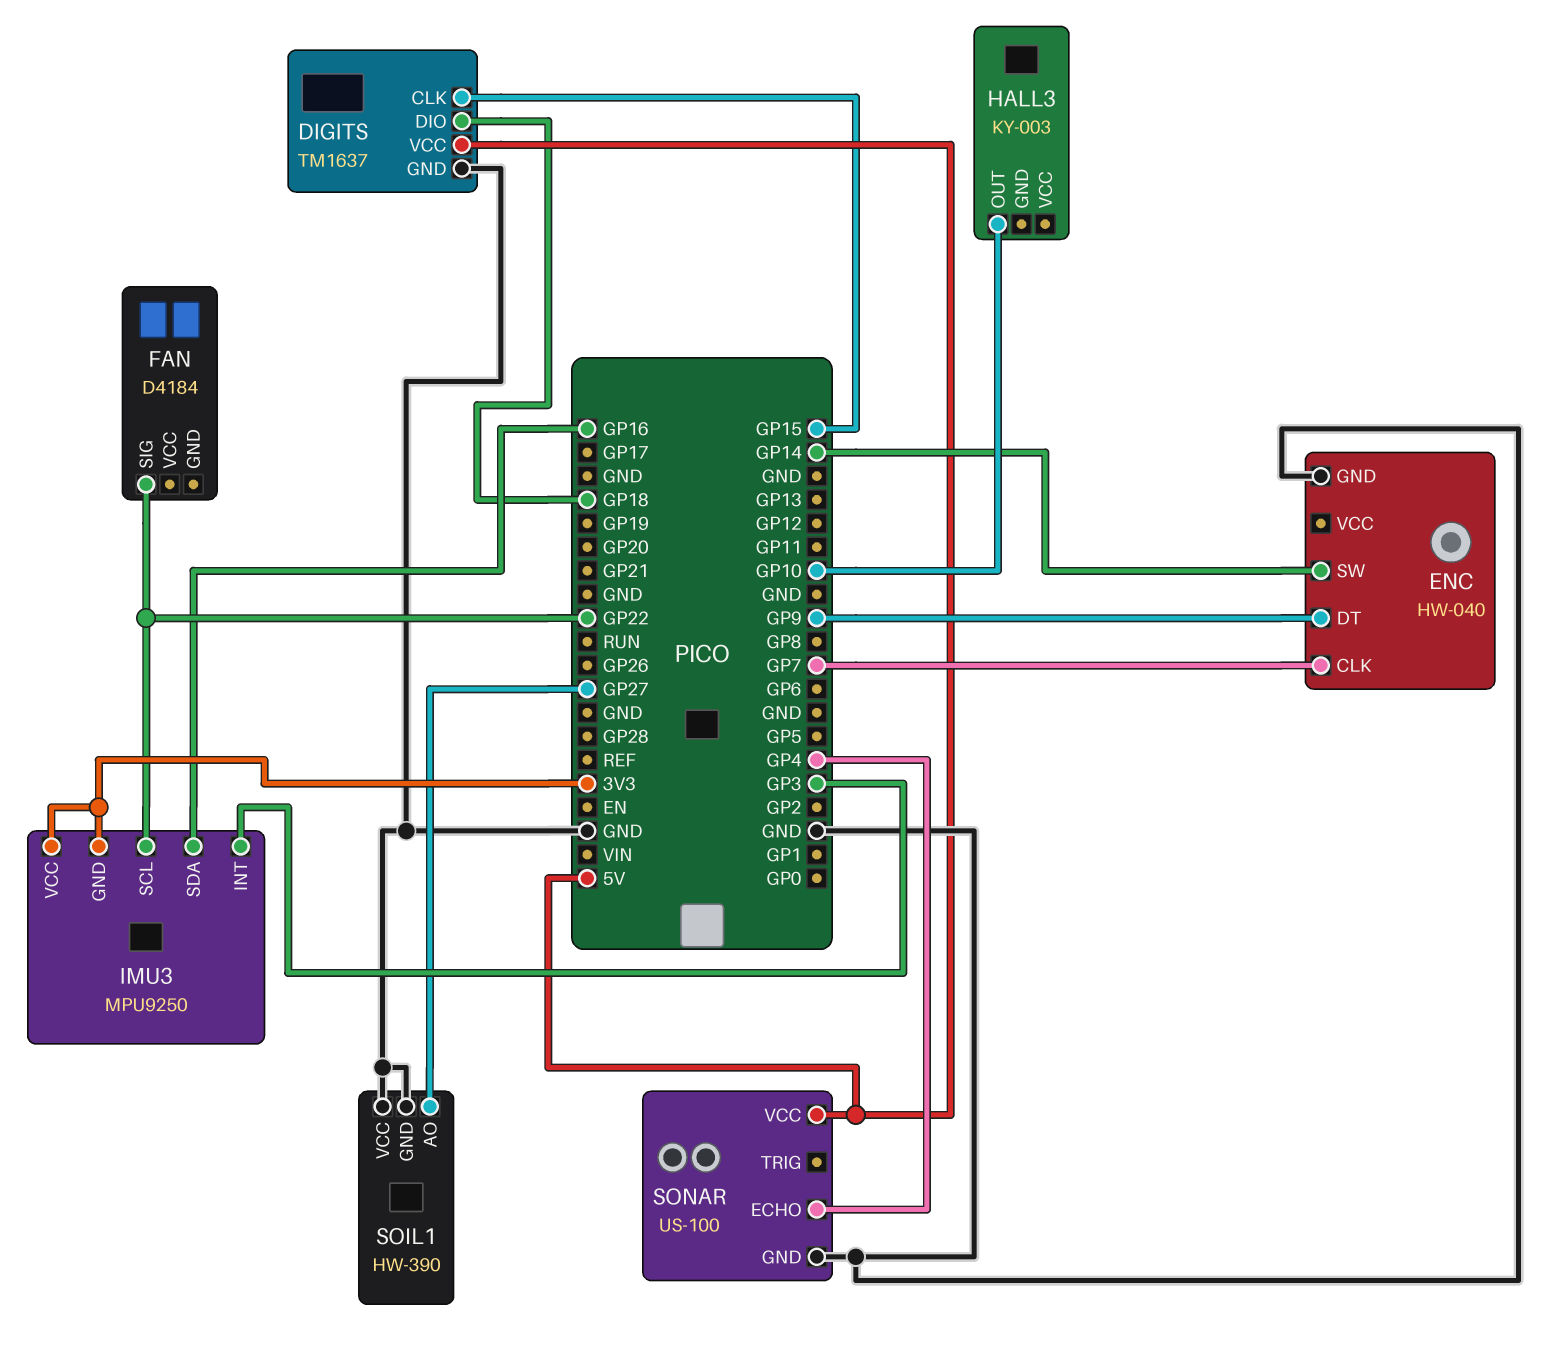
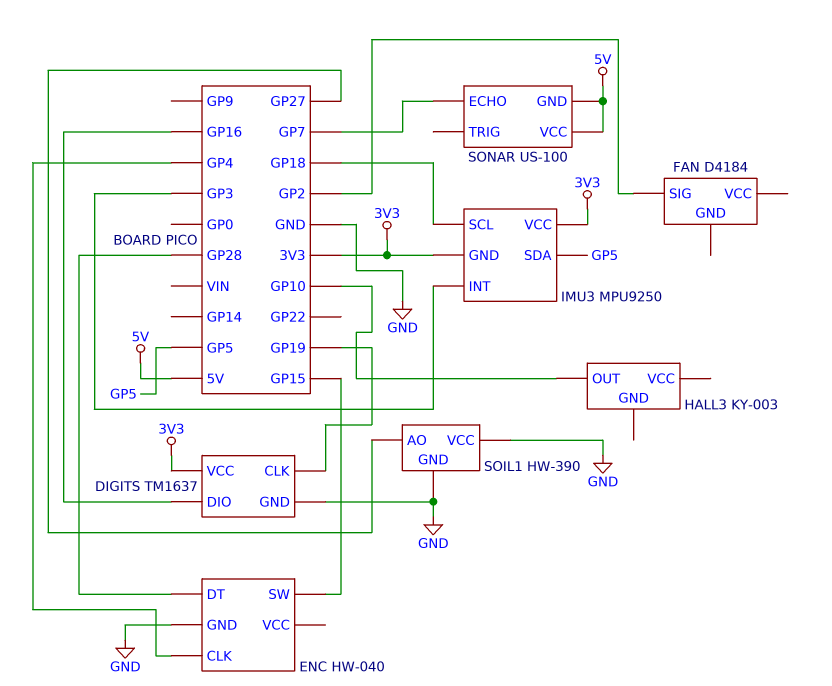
DIGITS pin CLK: GP15 -> GP19
DIGITS pin DIO: GP18 -> GP16
DIGITS pin VCC: 5V -> 3V3
ENC pin CLK: GP7 -> GP4
ENC pin DT: GP9 -> GP28
ENC pin SW: GP14 -> GP15
FAN pin SIG: GP22 -> GP2
IMU3 pin SCL: GP22 -> GP18
IMU3 pin SDA: GP16 -> GP5
SONAR pin ECHO: GP4 -> GP7
SONAR pin GND: GND -> 5V

